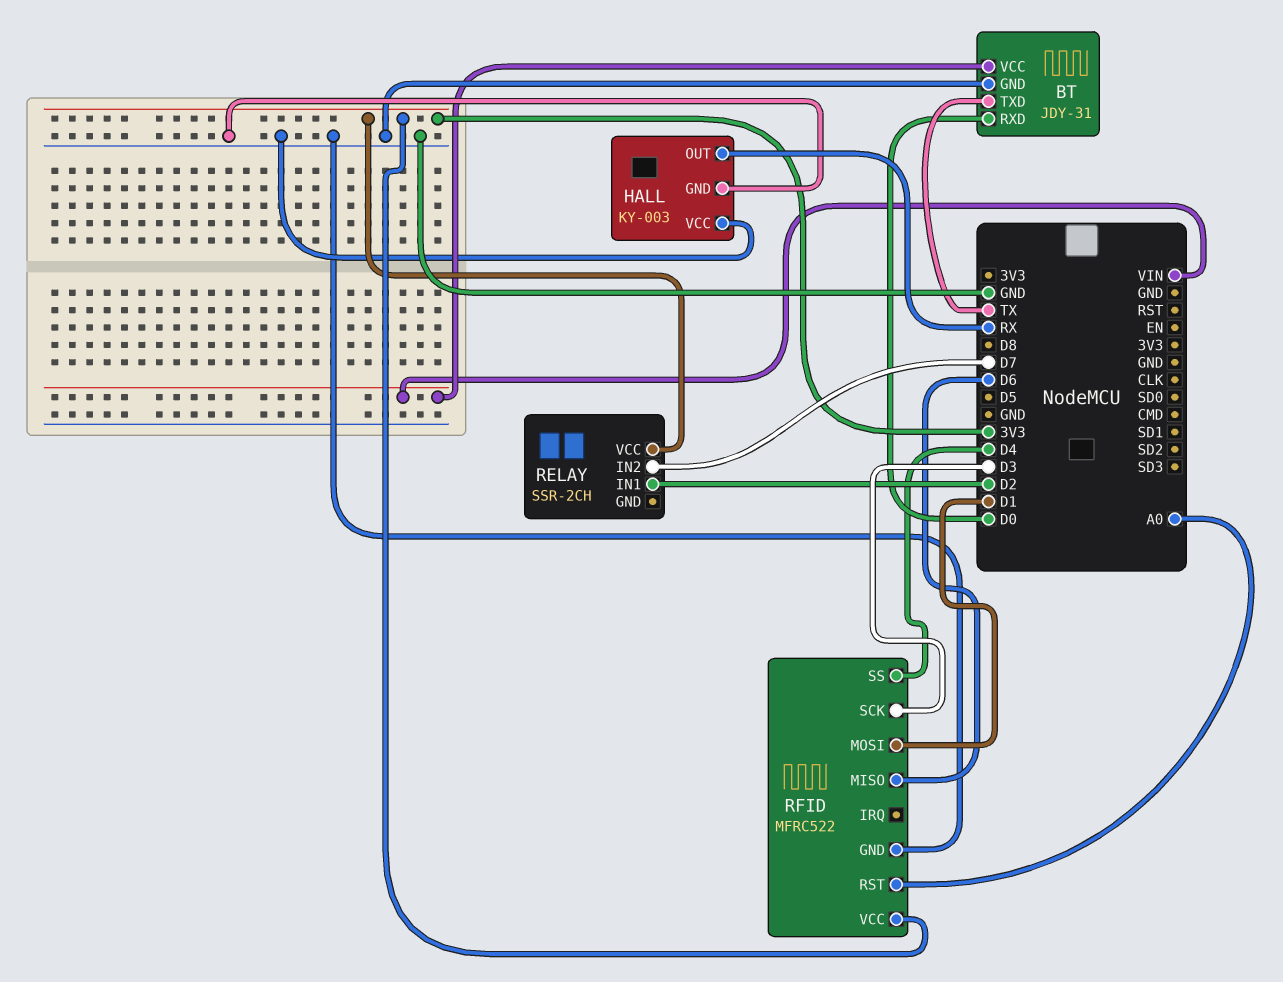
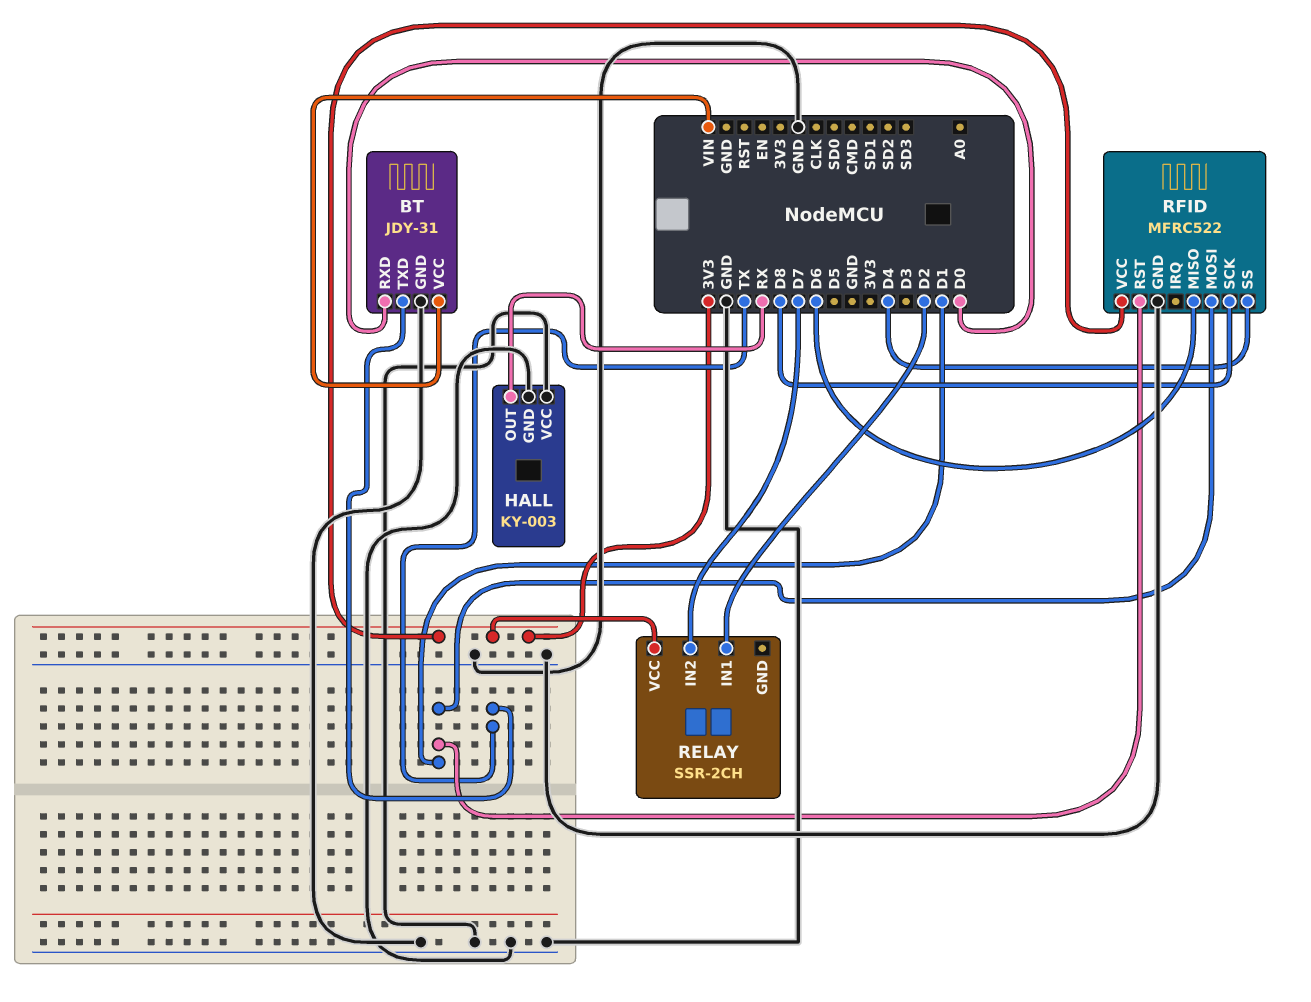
RFID pin RST: A0 -> D1
RFID pin SCK: D3 -> D8

